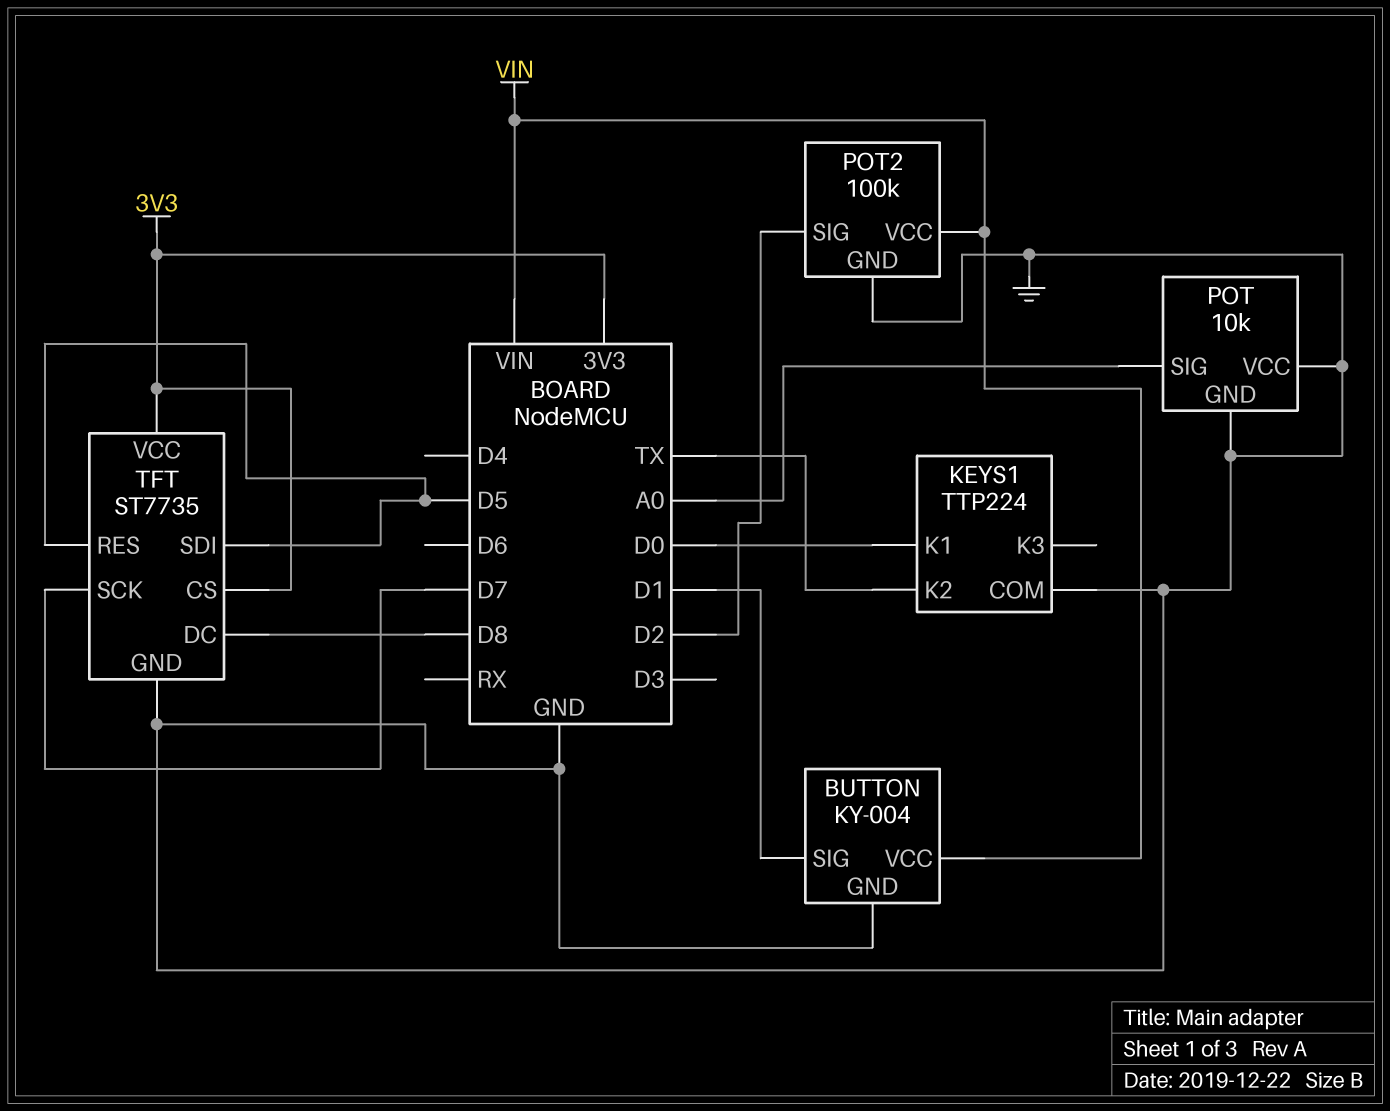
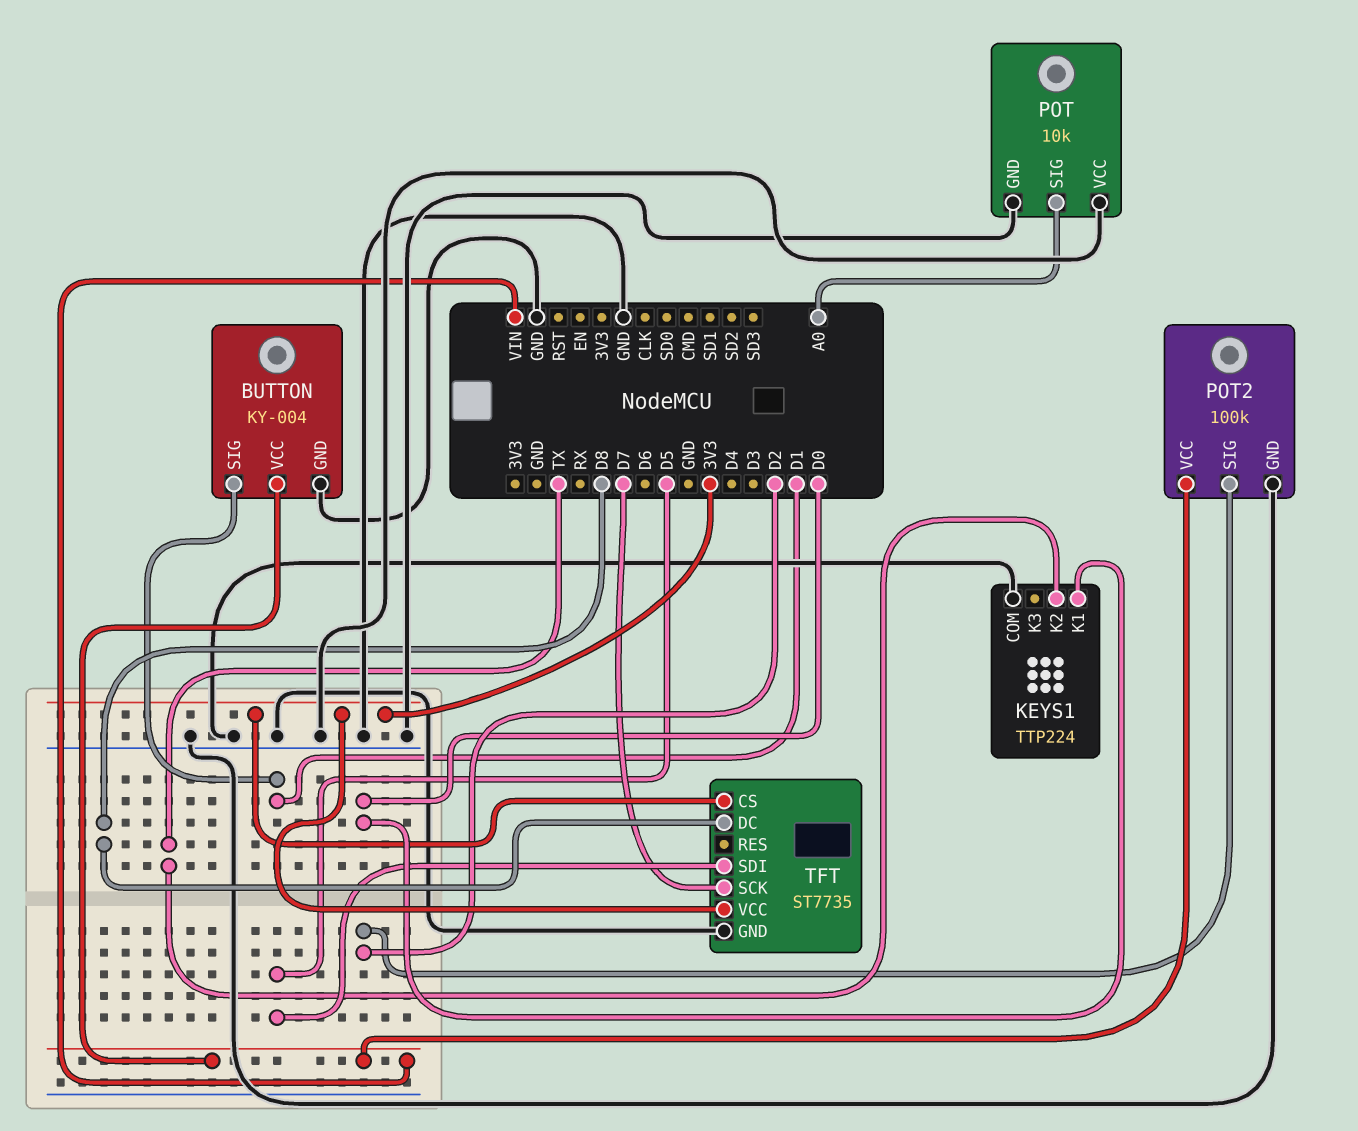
TFT pin RES: D5 -> none

